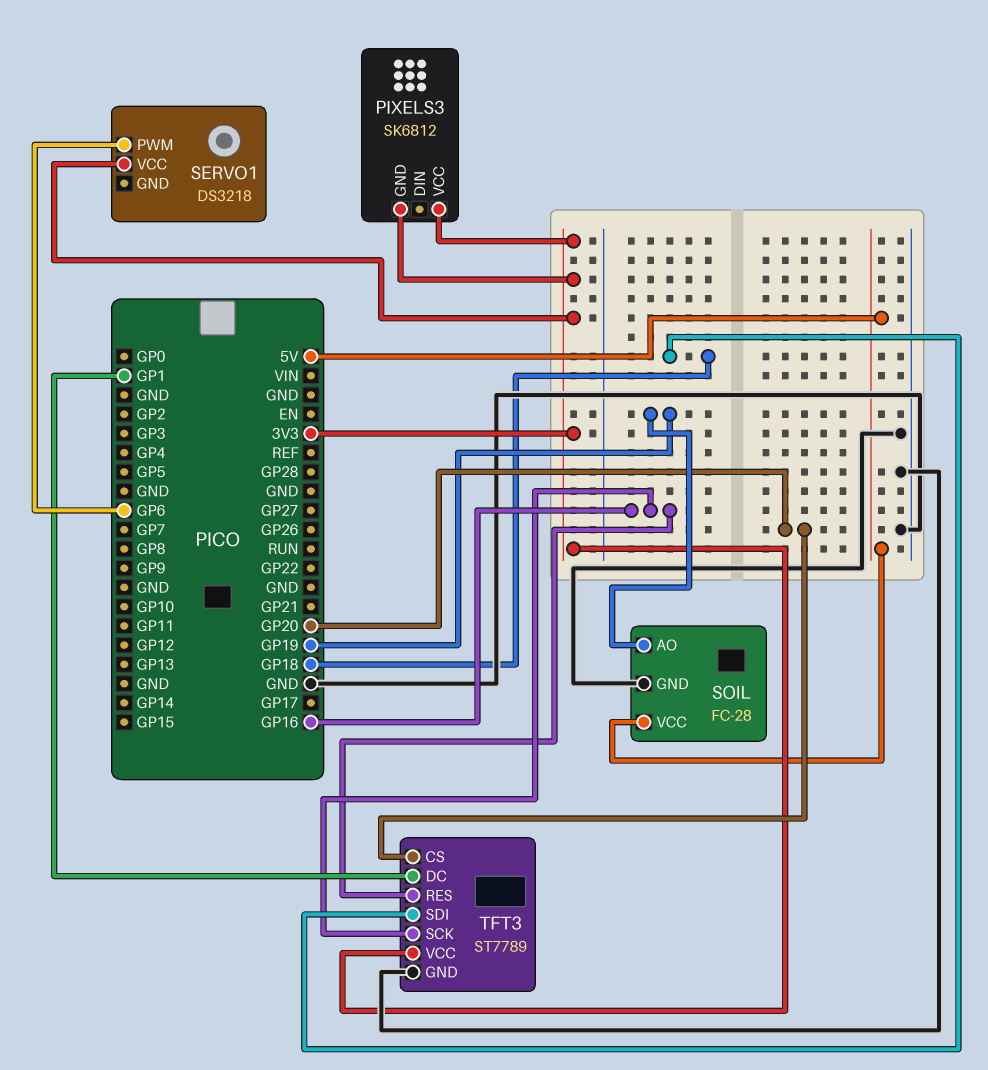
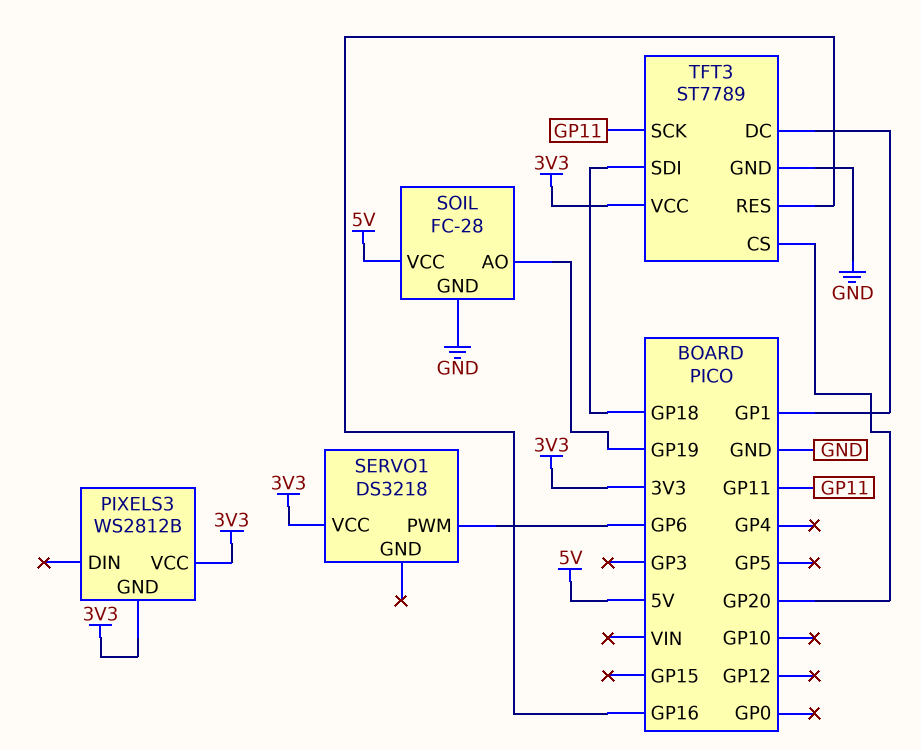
PIXELS3: SK6812 -> WS2812B
TFT3 pin SCK: GP16 -> GP11

